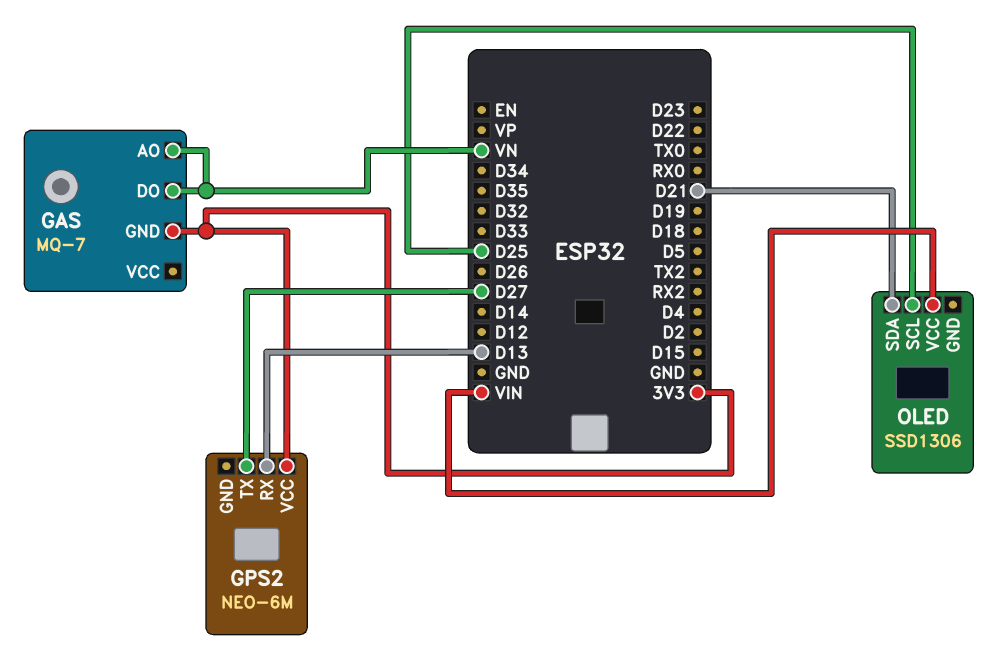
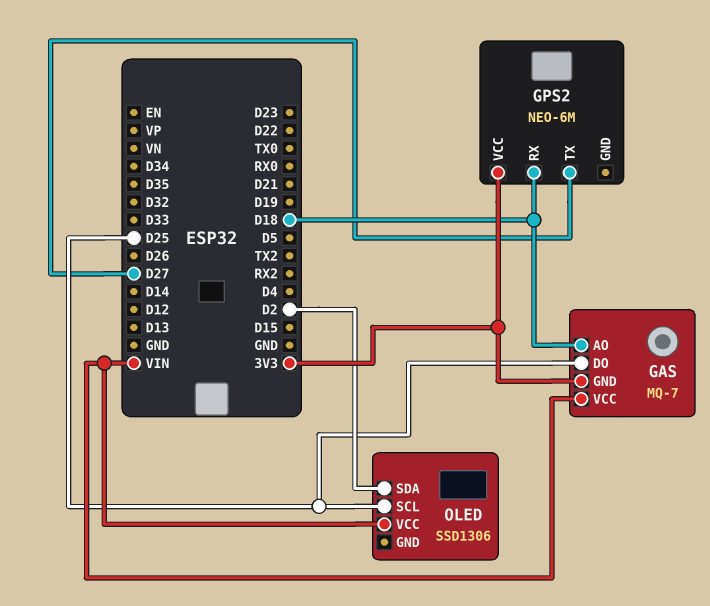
GAS pin AO: VN -> D18
GAS pin DO: VN -> D25
GAS pin VCC: none -> VIN
GPS2 pin RX: D13 -> D18
OLED pin SDA: D21 -> D2

